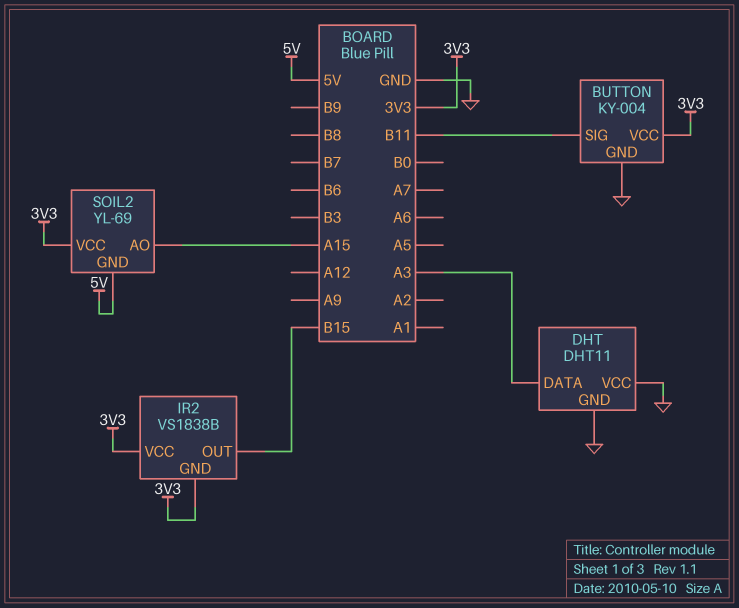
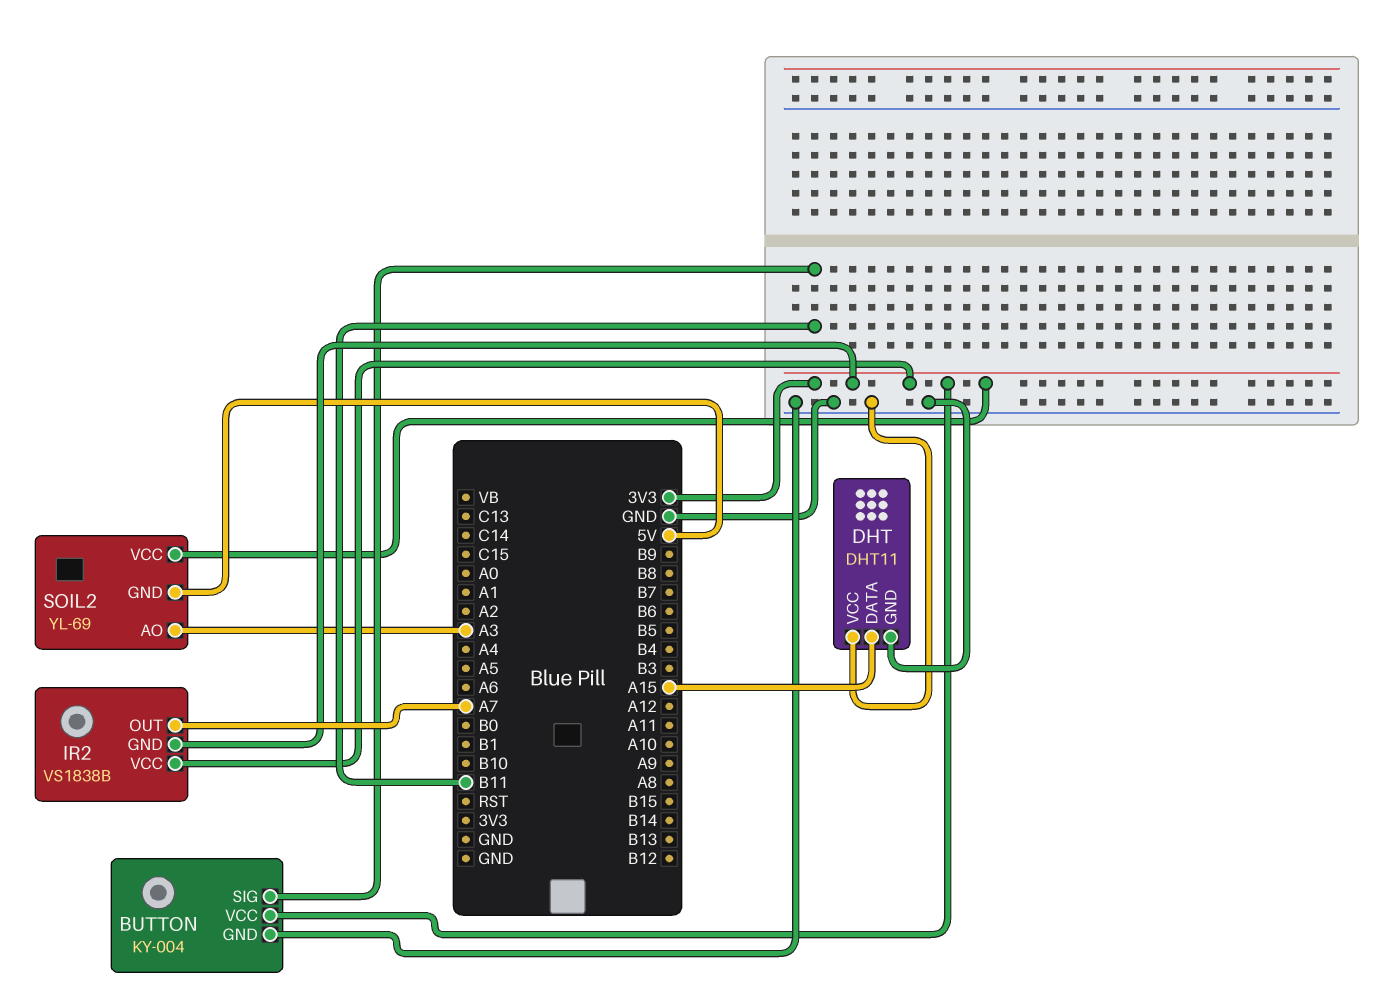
DHT pin DATA: A3 -> A15
IR2 pin OUT: B15 -> A7
SOIL2 pin AO: A15 -> A3

